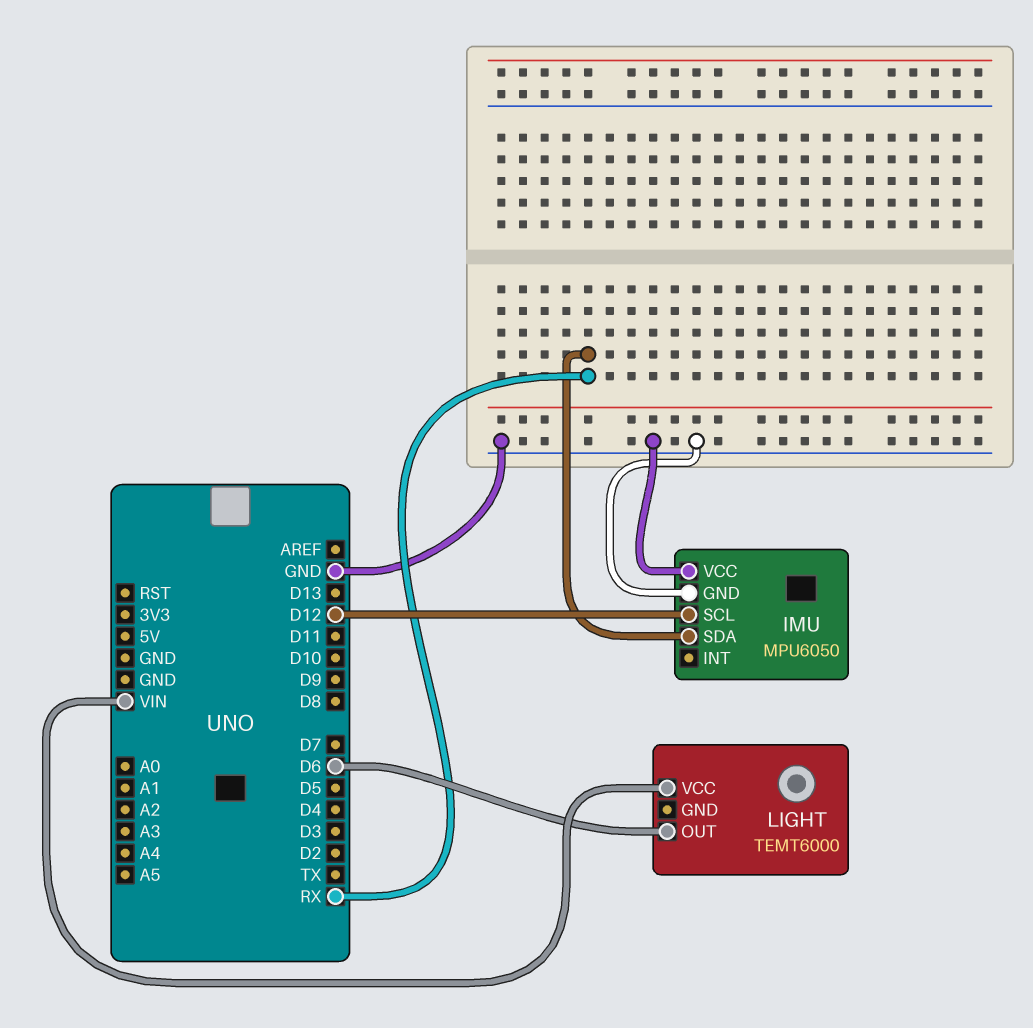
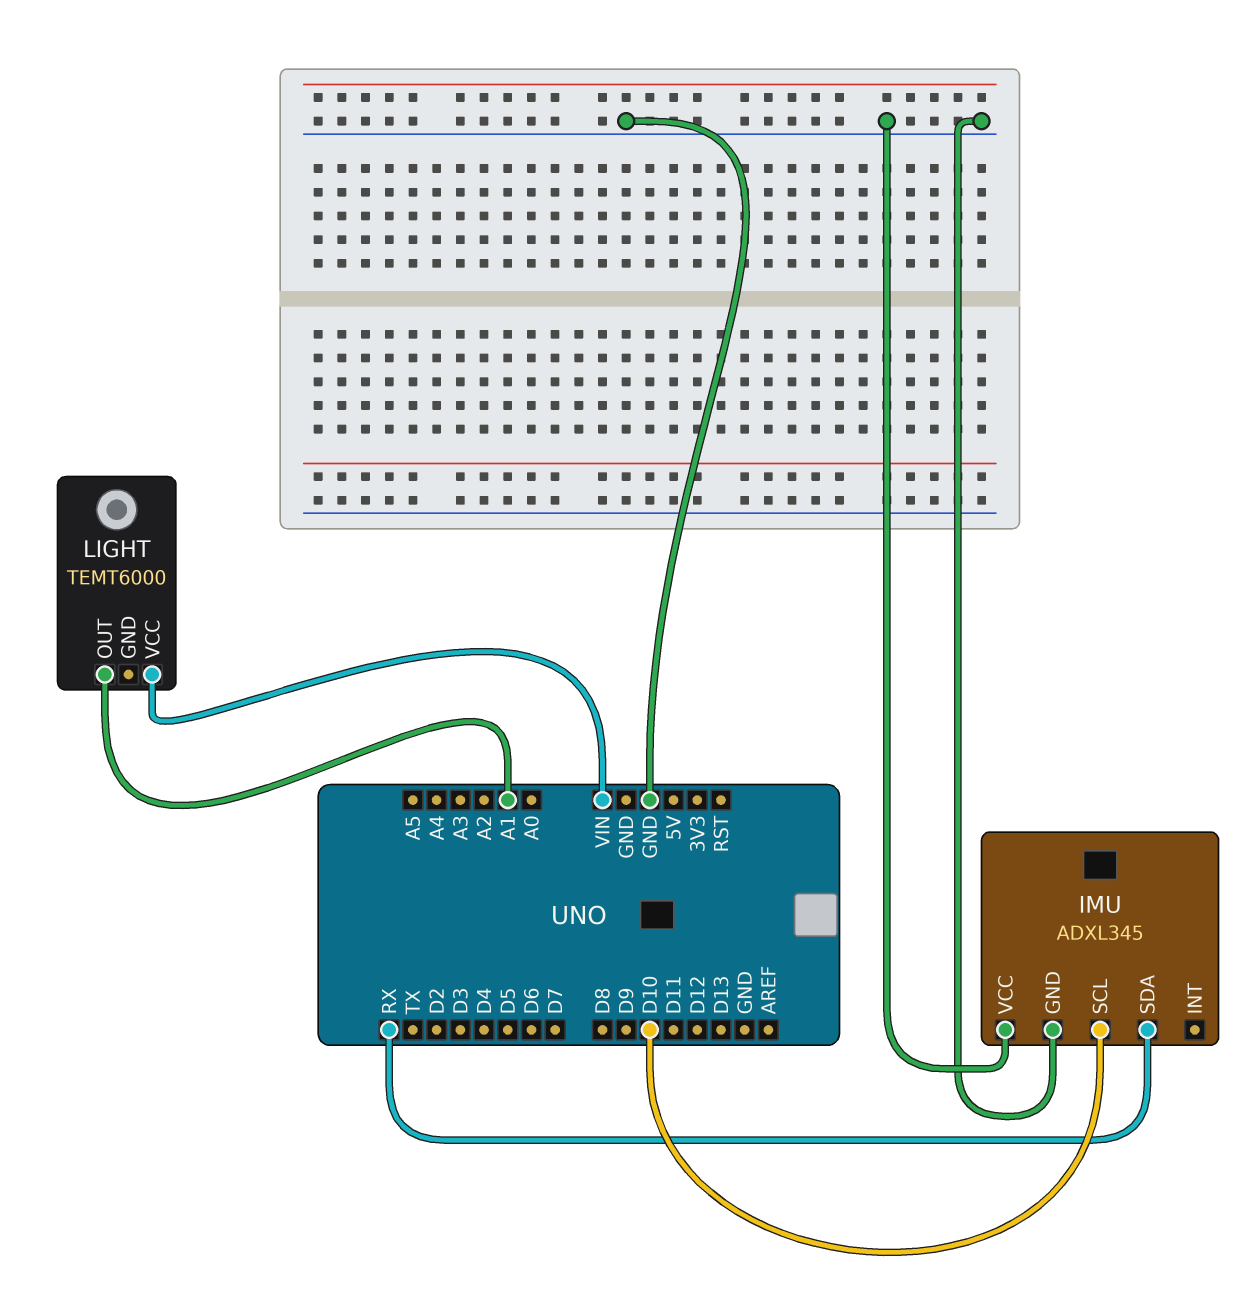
IMU: MPU6050 -> ADXL345
IMU pin SCL: D12 -> D10
LIGHT pin OUT: D6 -> A1

